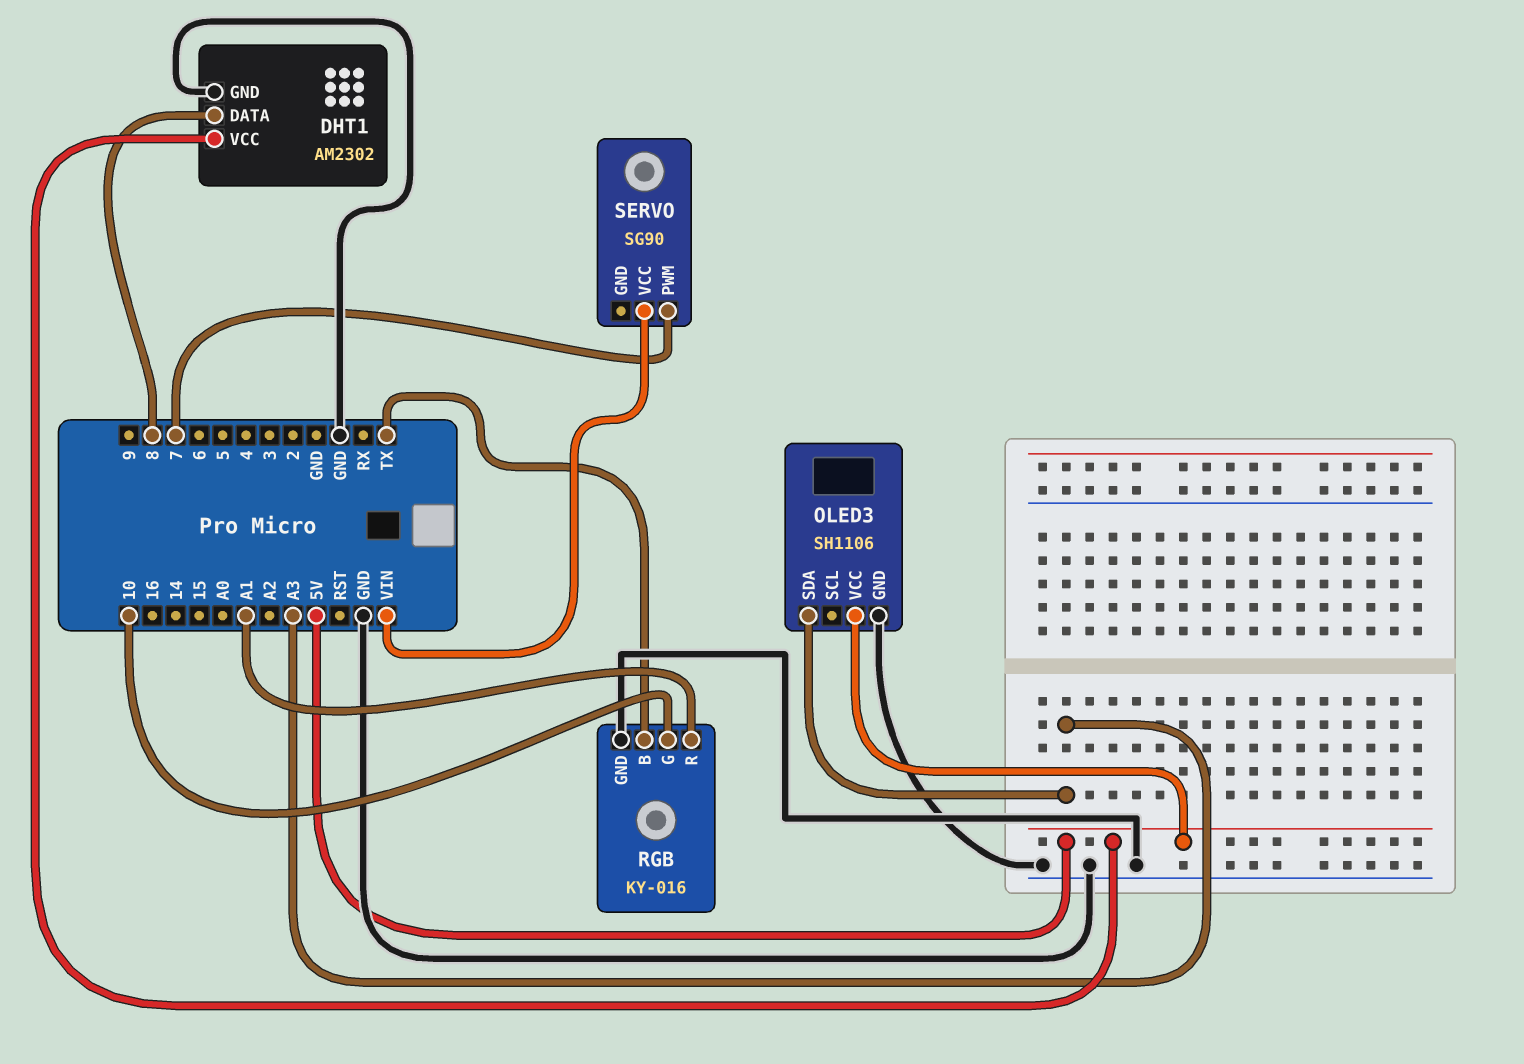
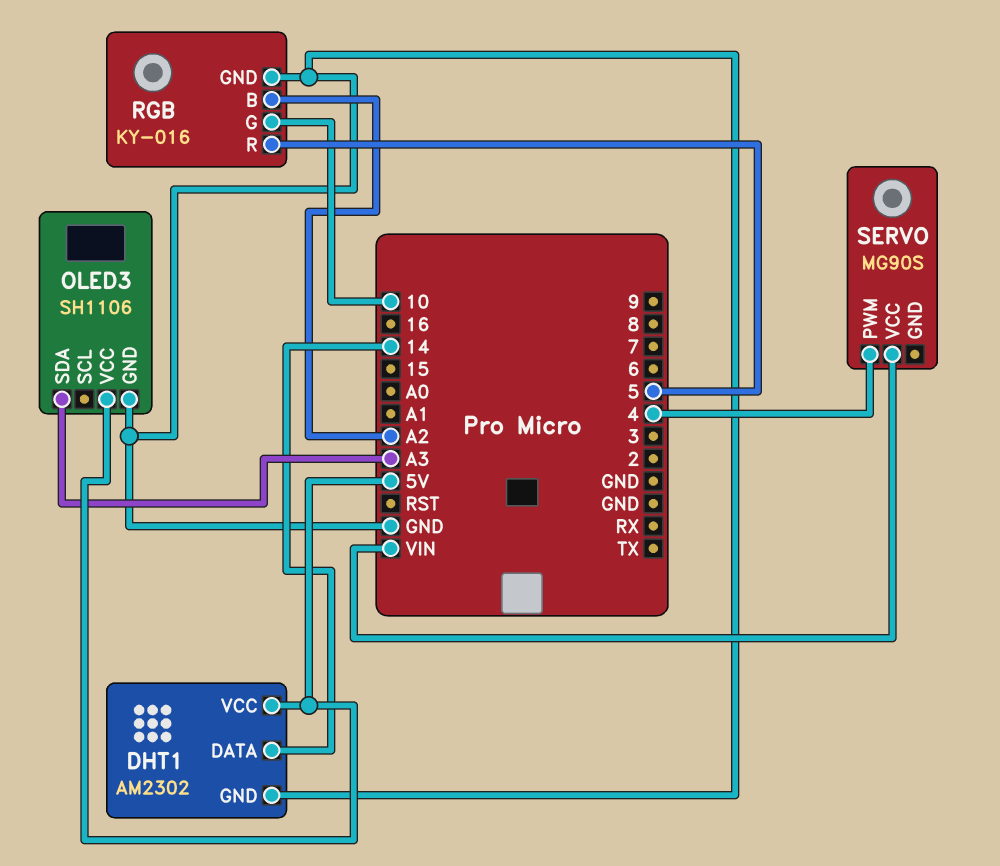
DHT1 pin DATA: 8 -> 14
RGB pin B: TX -> A2
RGB pin R: A1 -> 5
SERVO: SG90 -> MG90S
SERVO pin PWM: 7 -> 4

